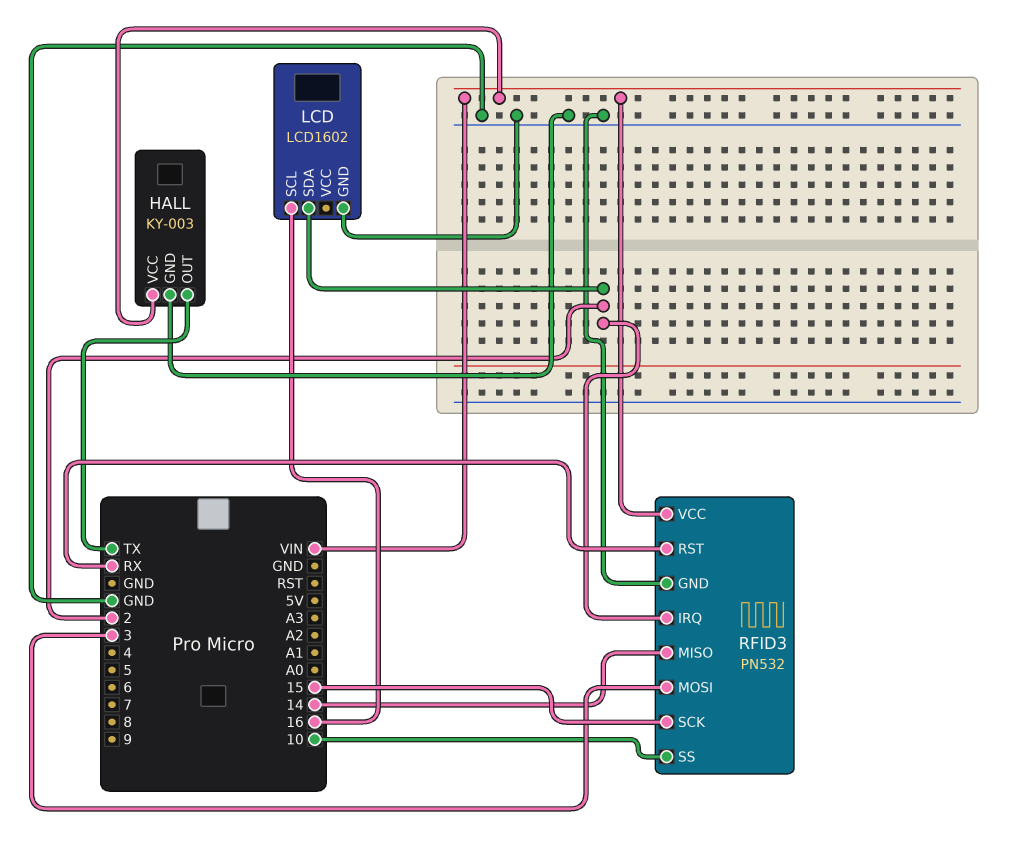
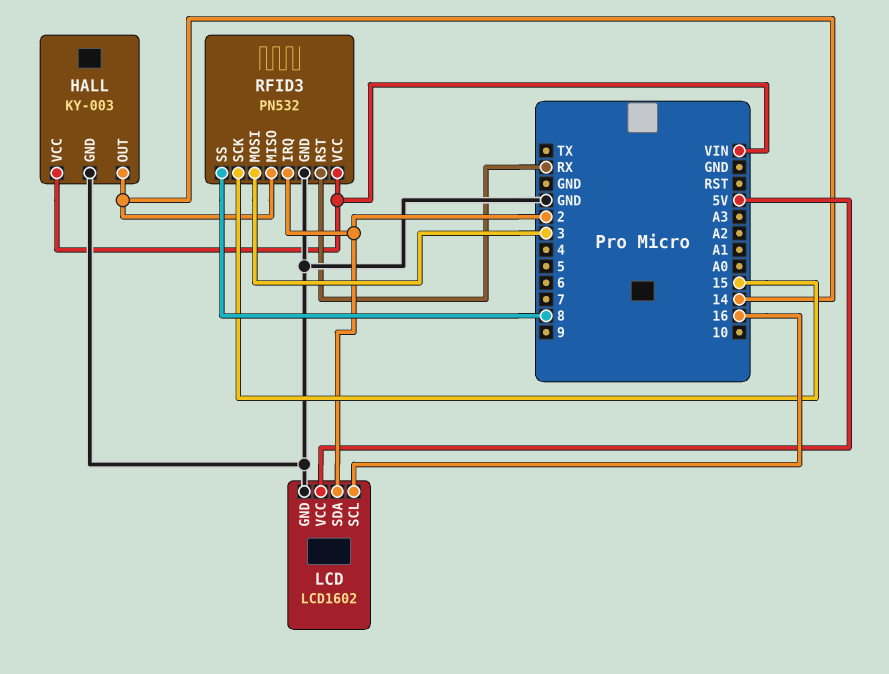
HALL pin OUT: TX -> 14
LCD pin VCC: none -> 5V
RFID3 pin SS: 10 -> 8

